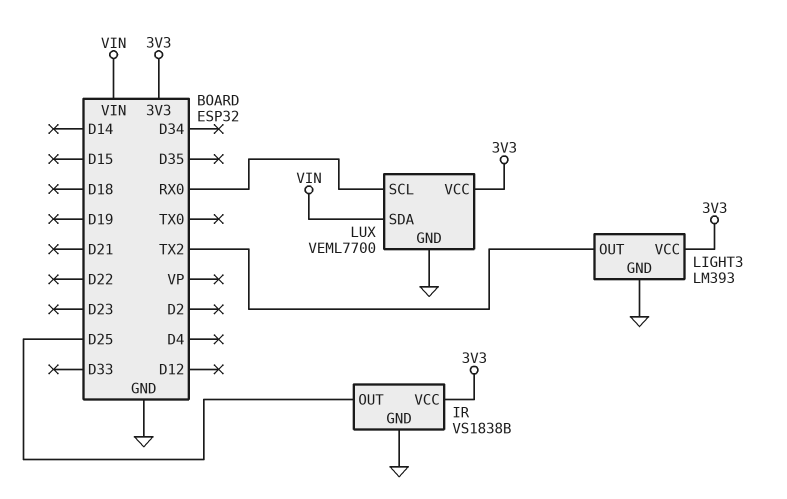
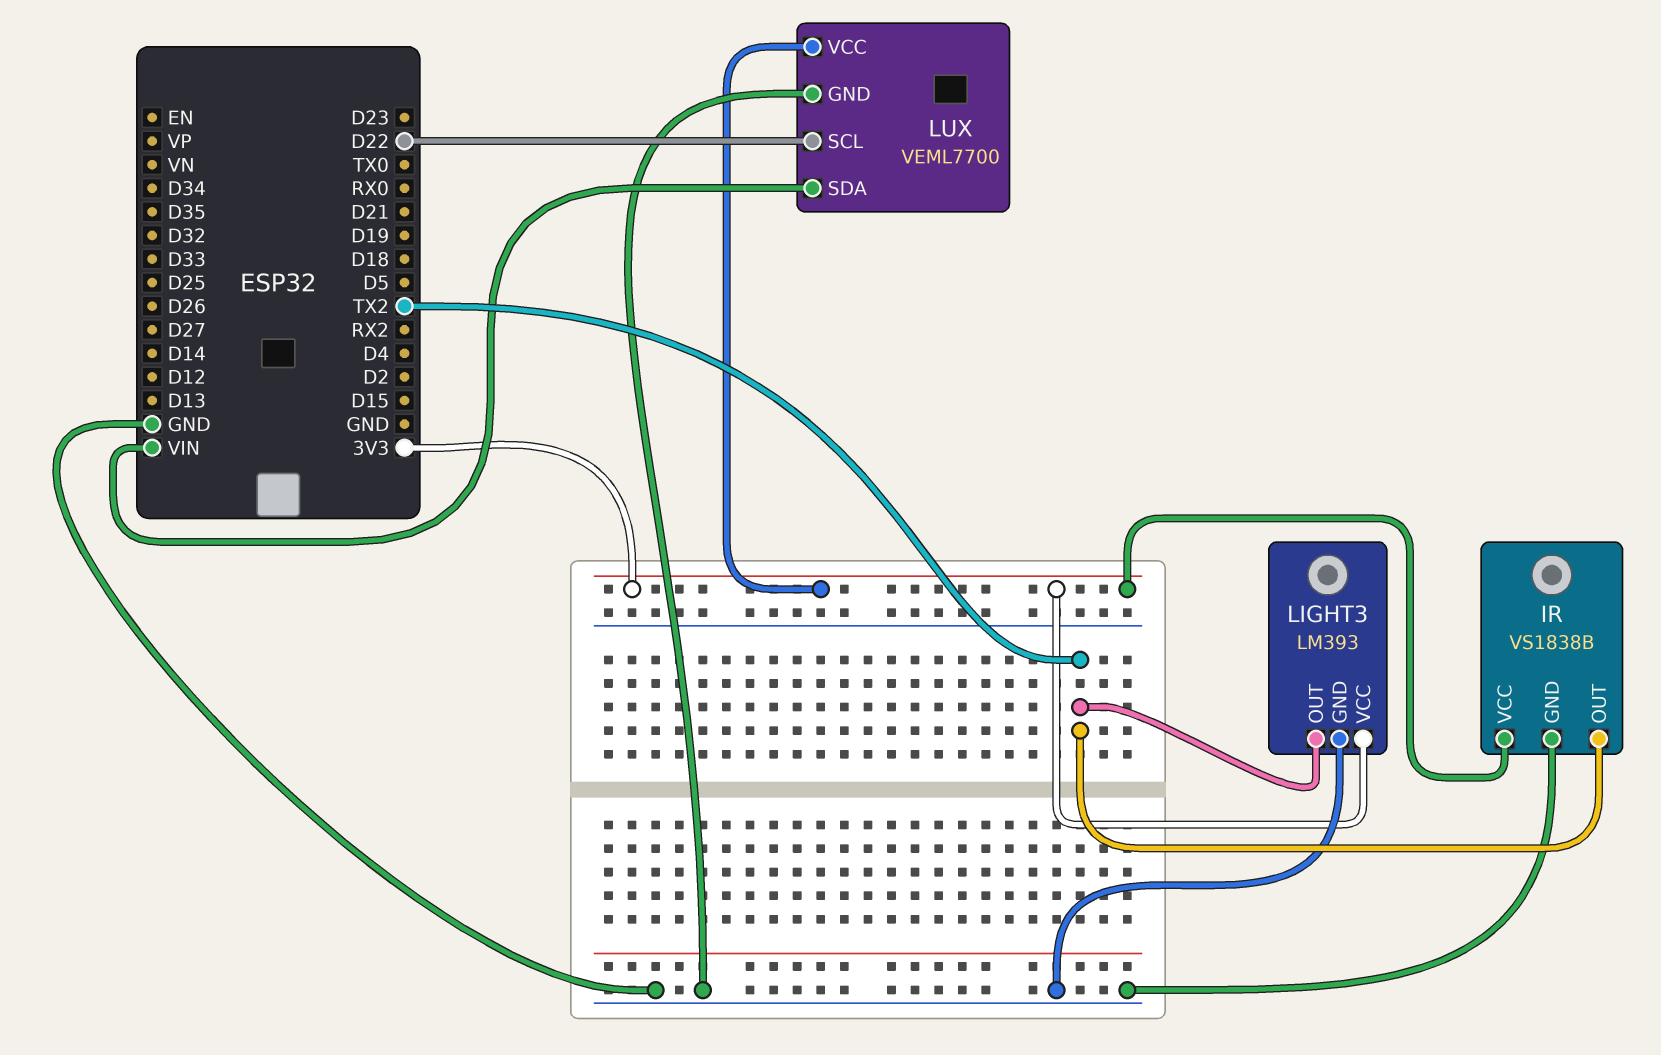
IR pin OUT: D25 -> TX2
LUX pin SCL: RX0 -> D22

